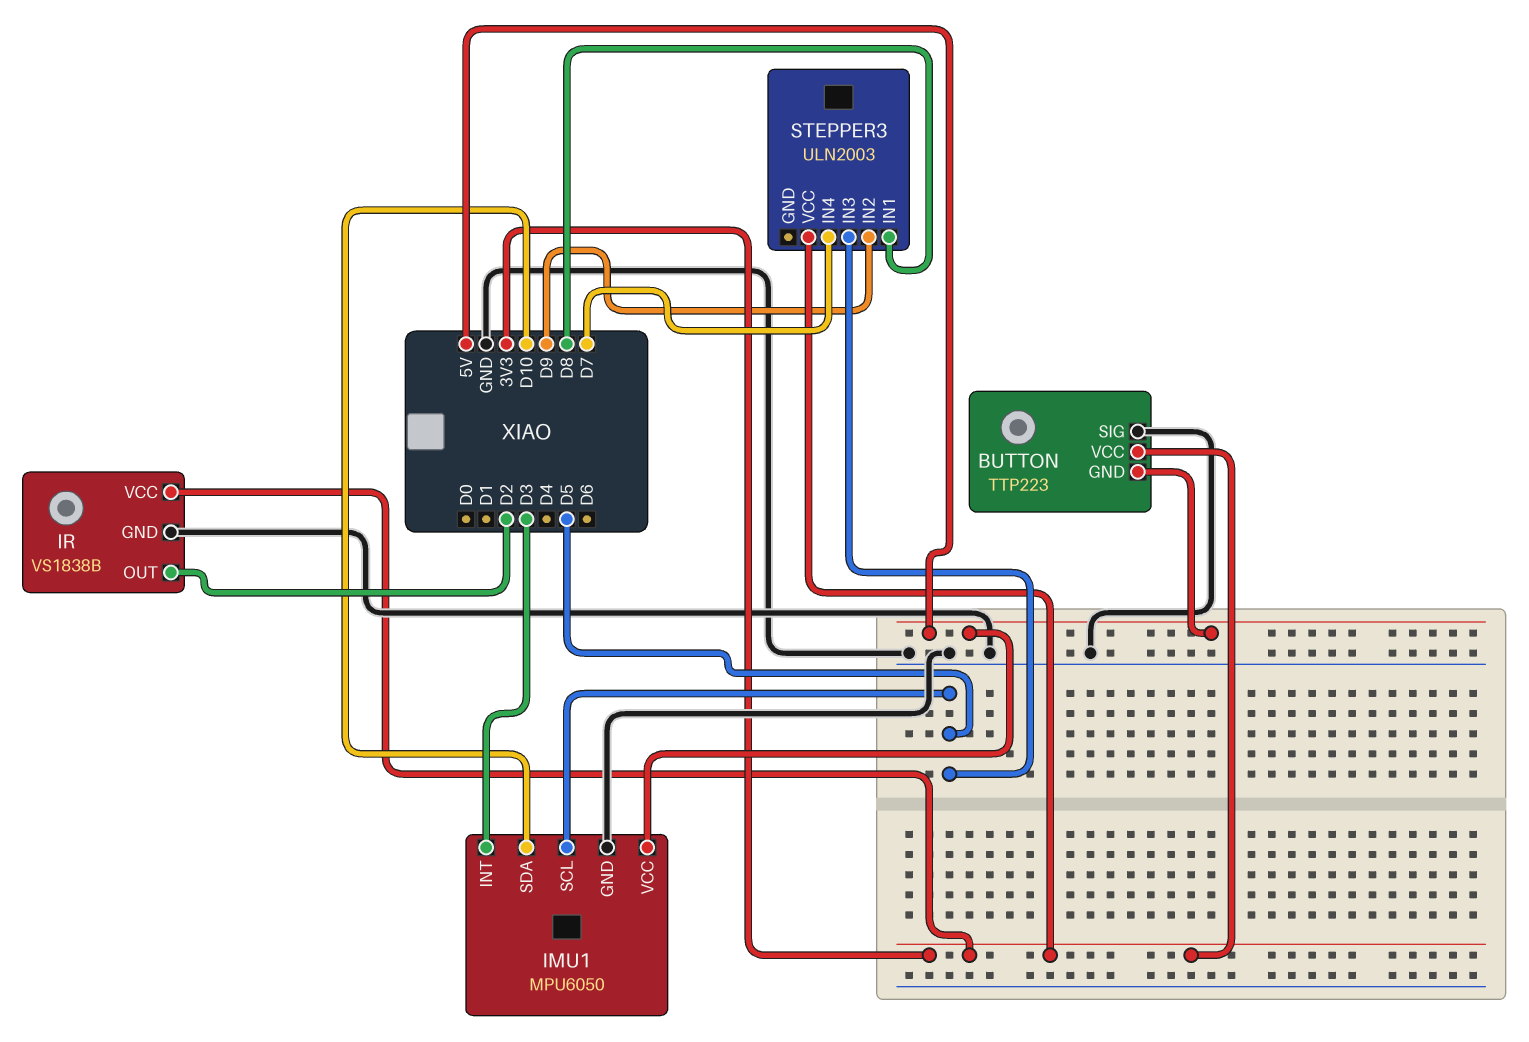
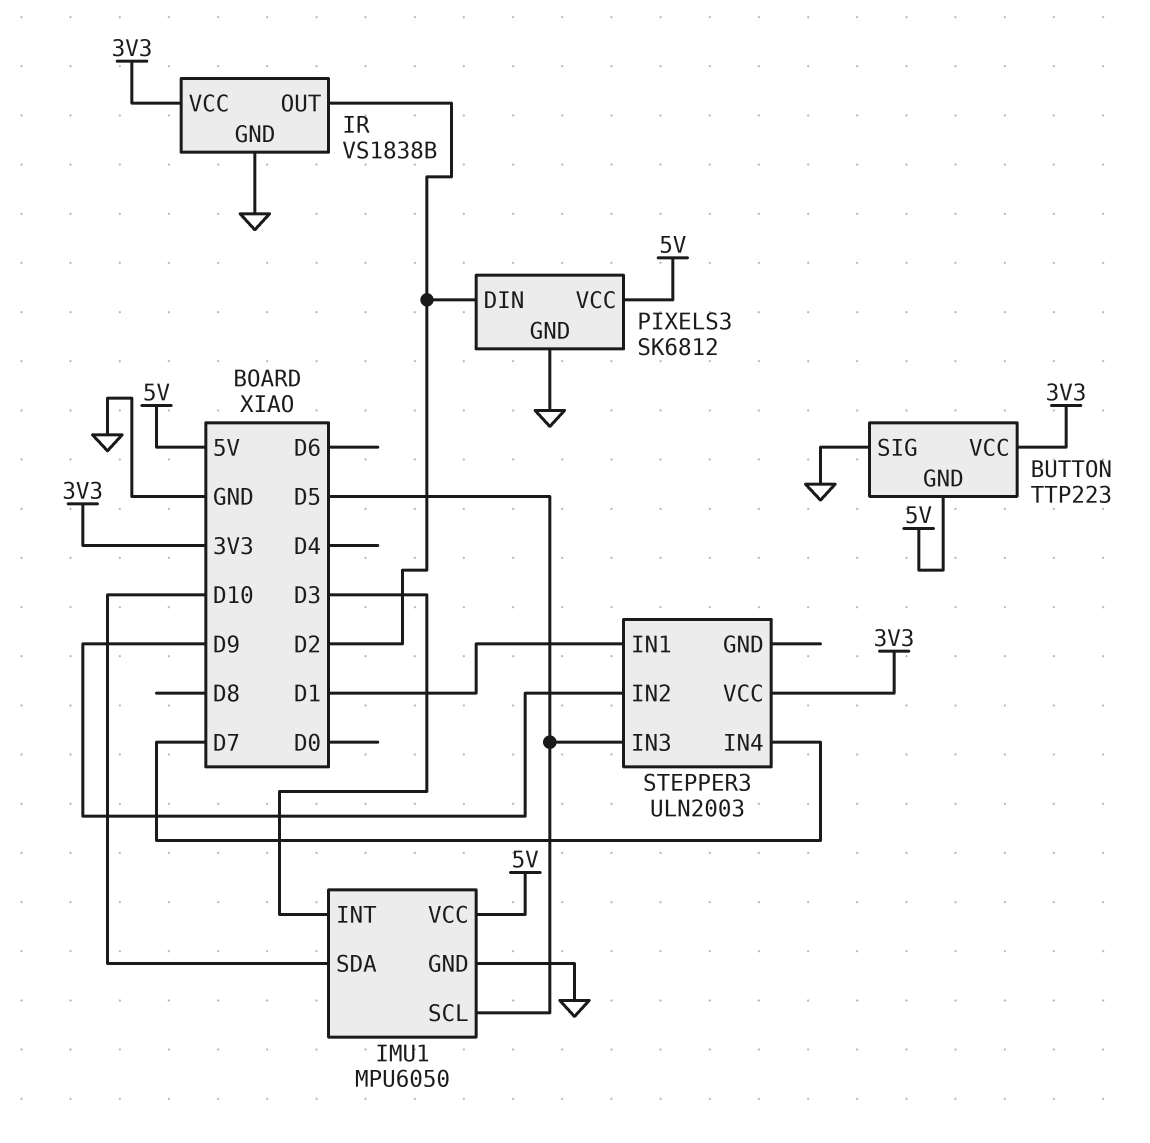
PIXELS3: none -> SK6812
PIXELS3 pin DIN: none -> D2
PIXELS3 pin GND: none -> GND
PIXELS3 pin VCC: none -> 5V
STEPPER3 pin IN1: D8 -> D1

